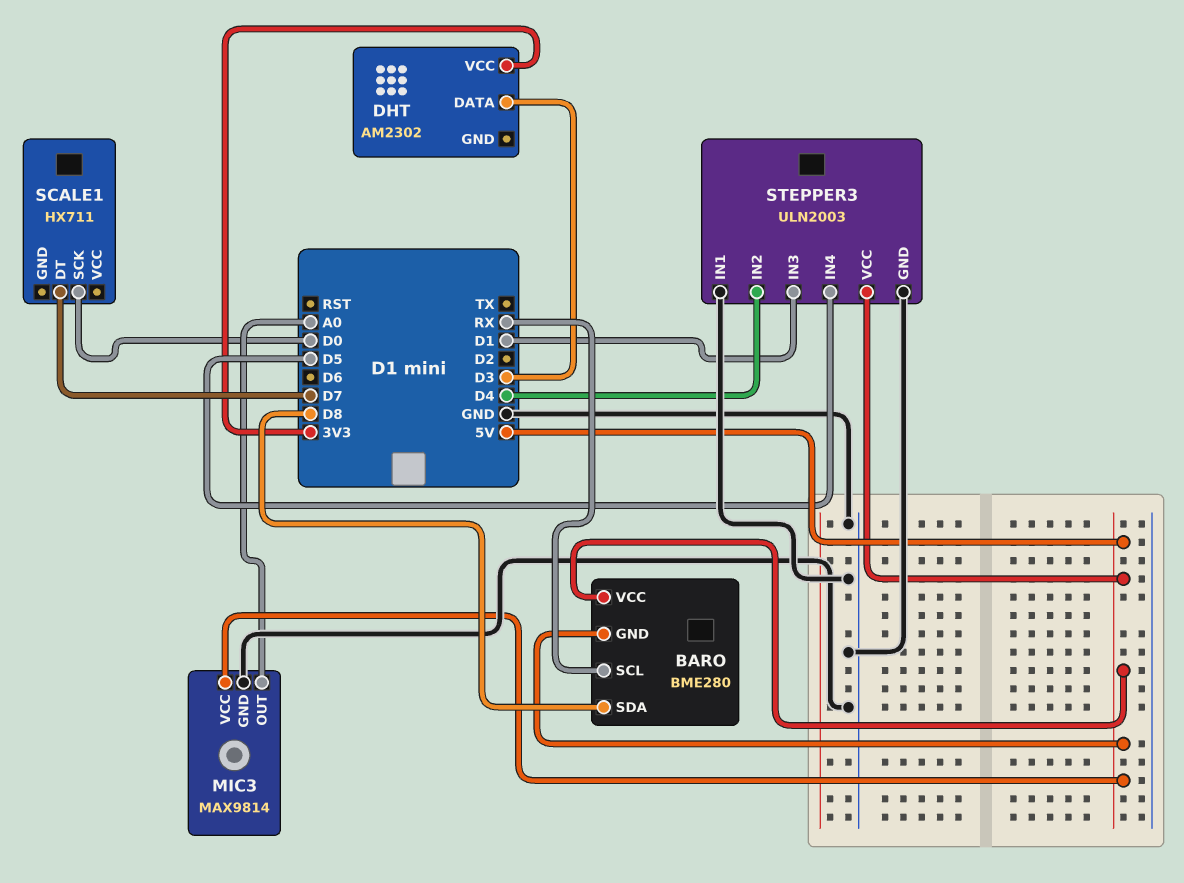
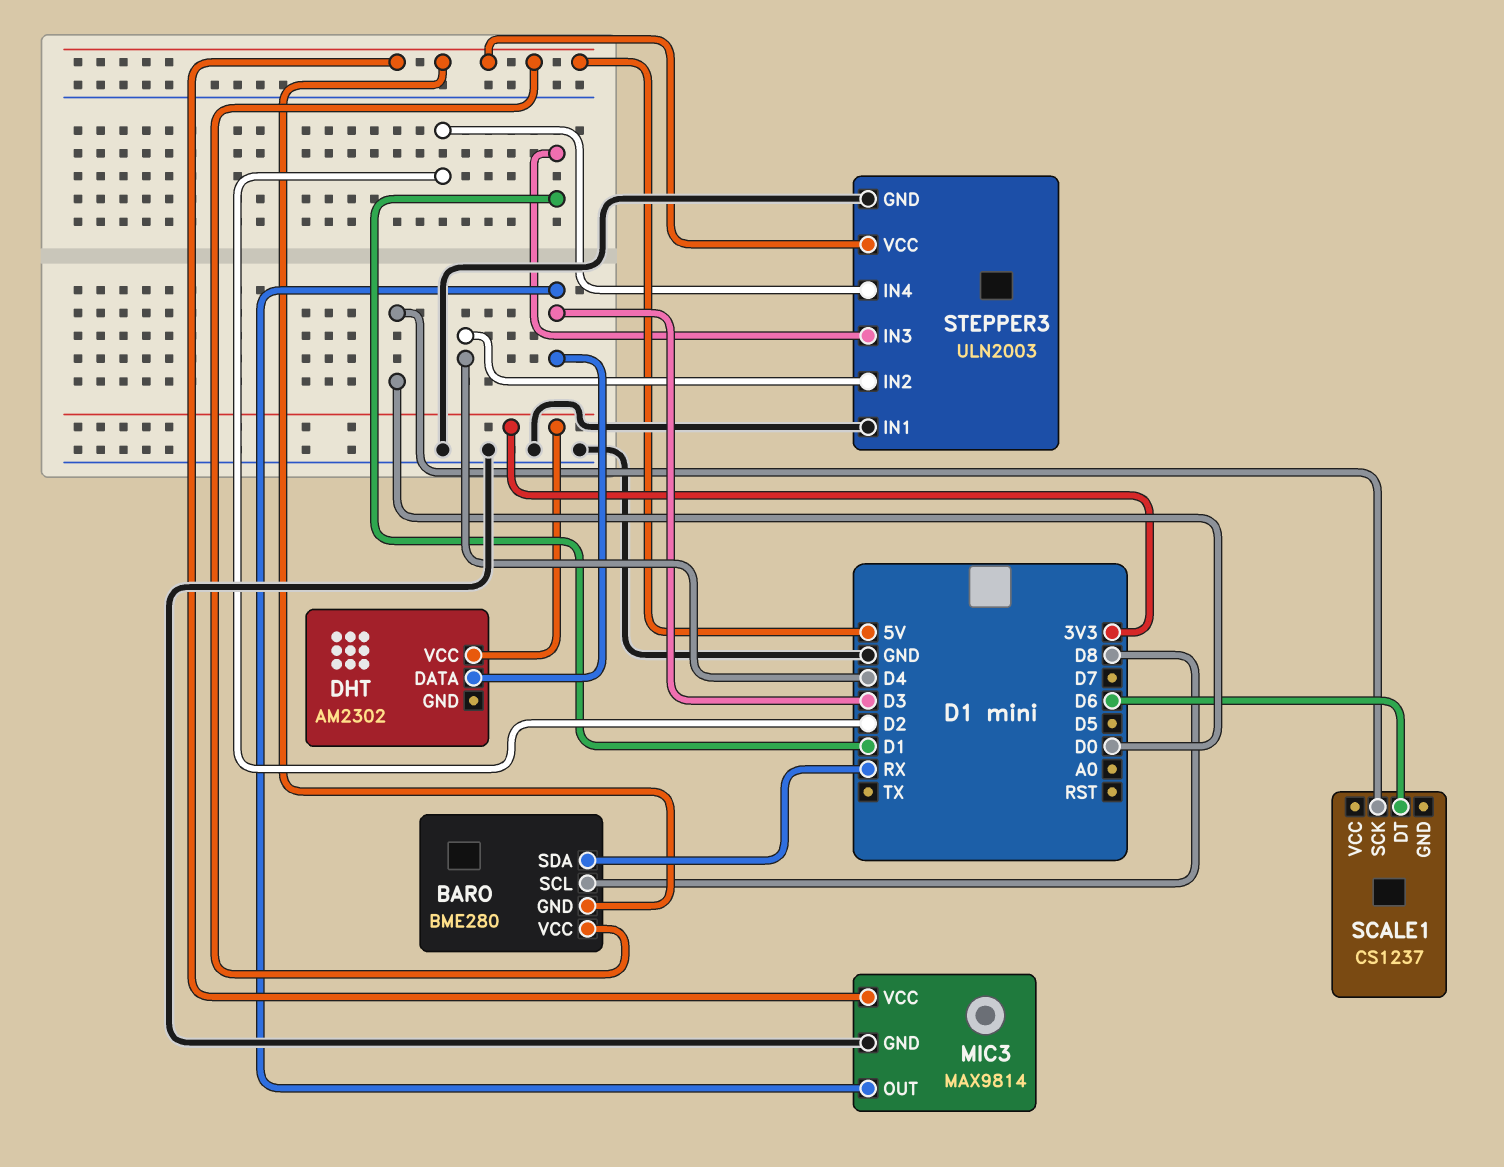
BARO pin SCL: RX -> D8
BARO pin SDA: D8 -> RX
MIC3 pin OUT: A0 -> D3
SCALE1: HX711 -> CS1237
SCALE1 pin DT: D7 -> D6
STEPPER3 pin IN4: D5 -> D2

